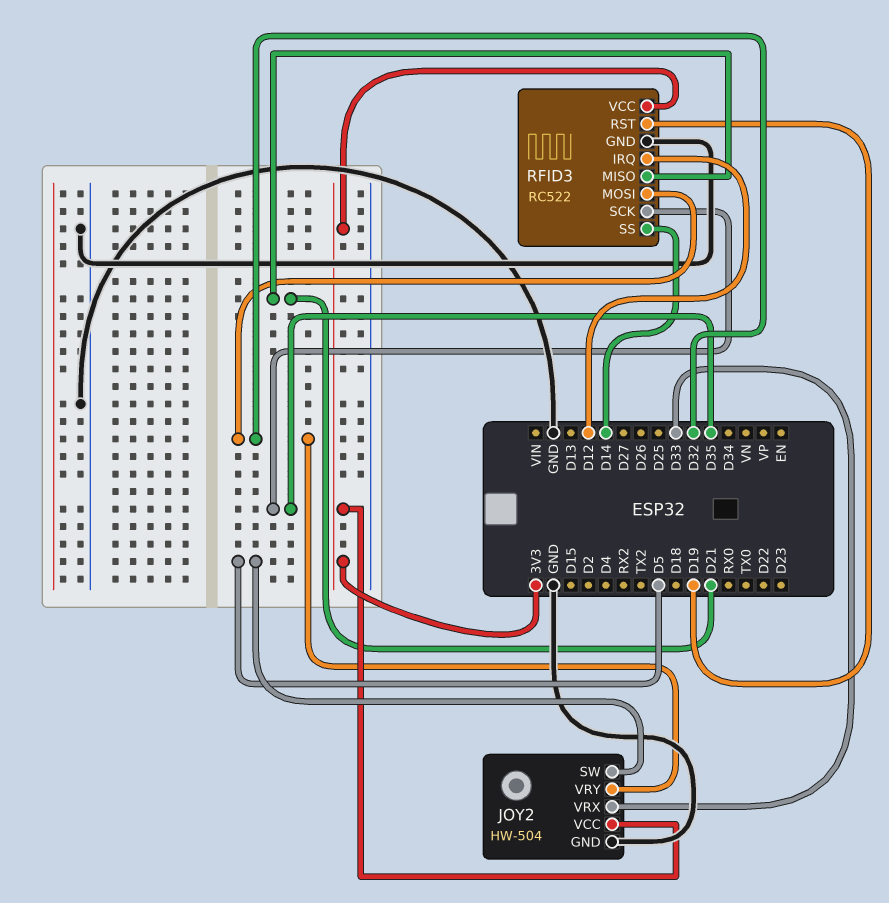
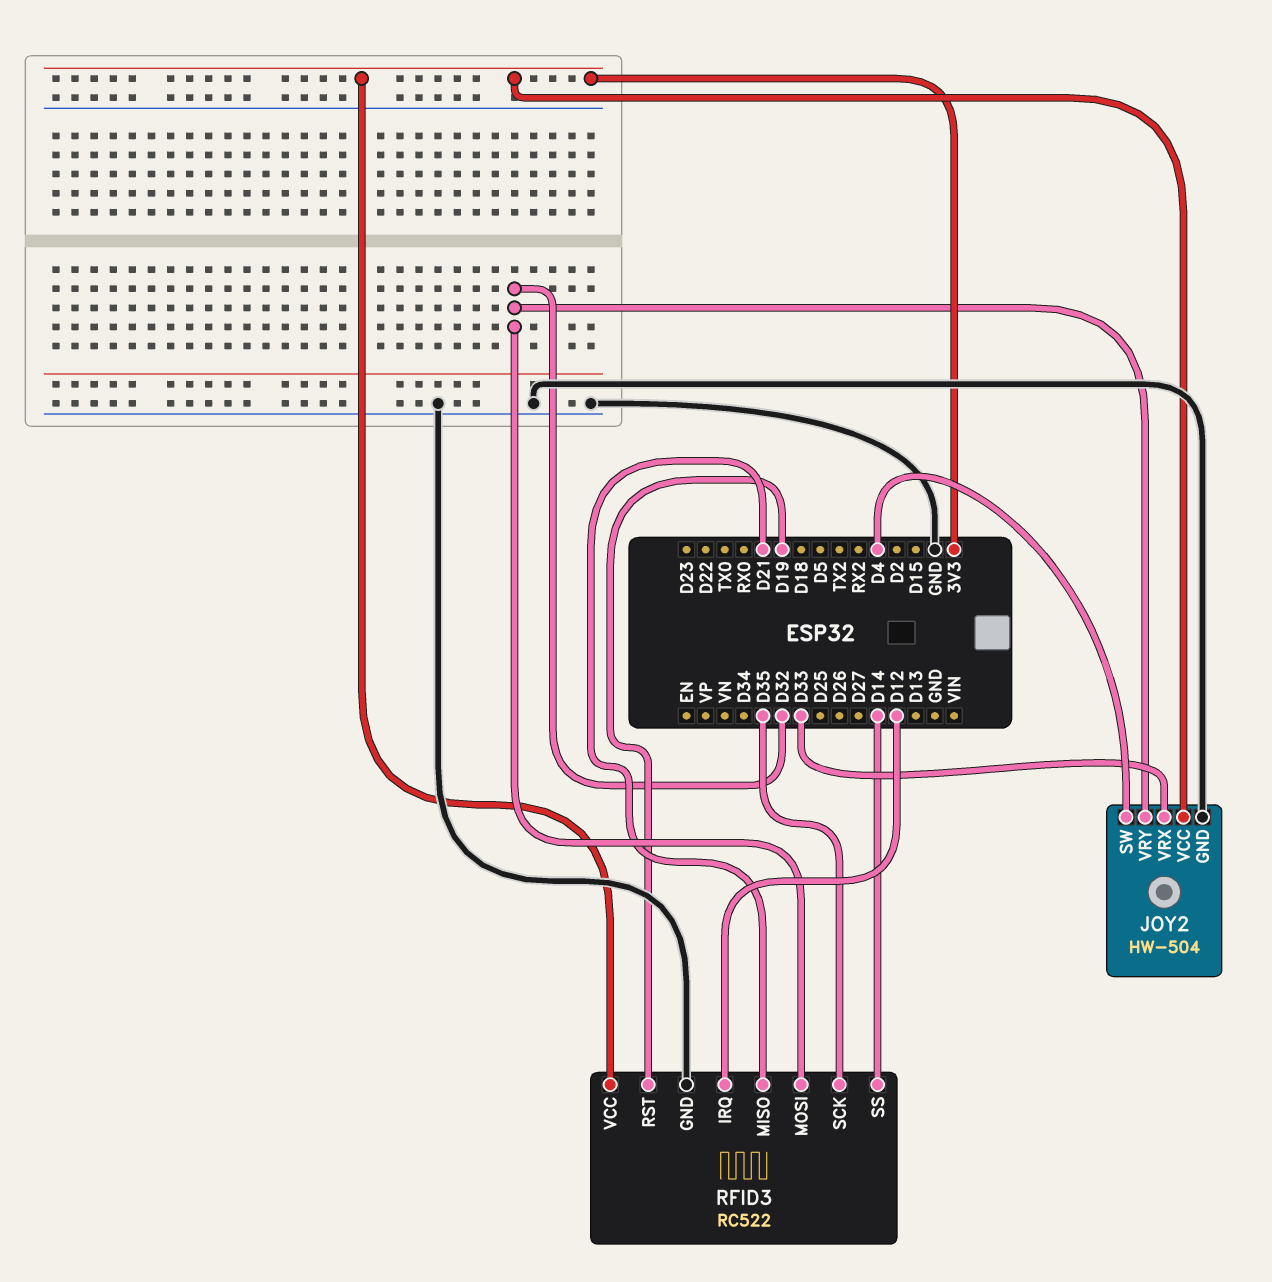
JOY2 pin SW: D5 -> D4

